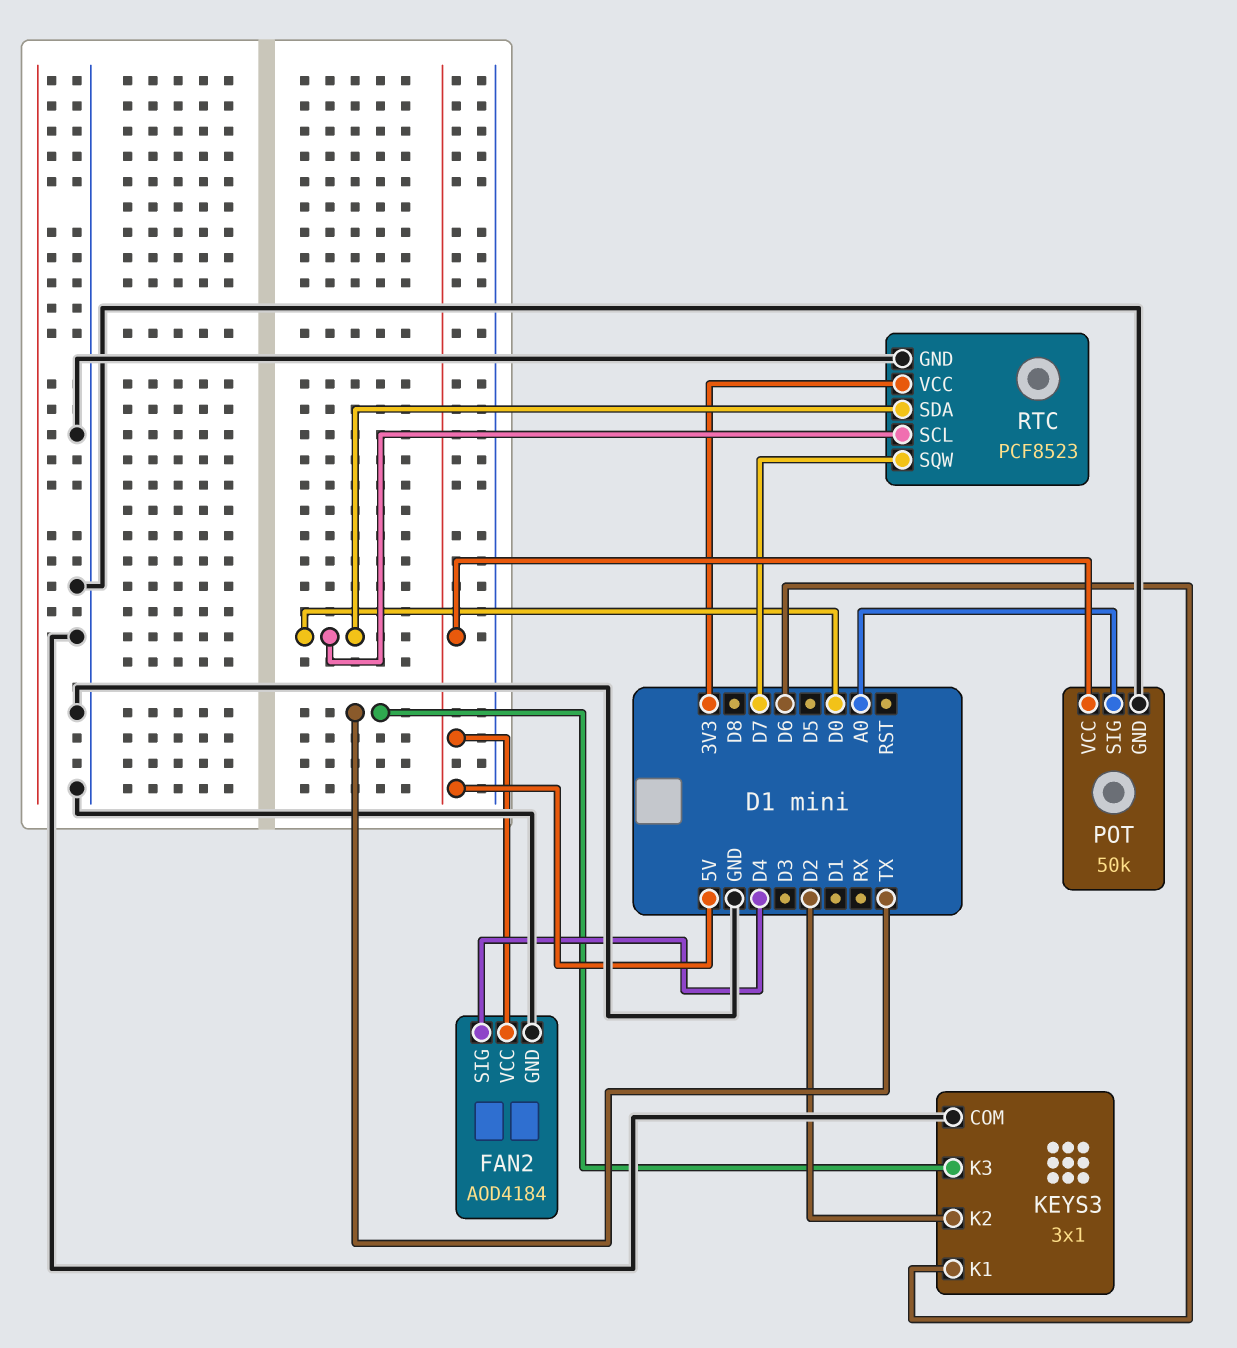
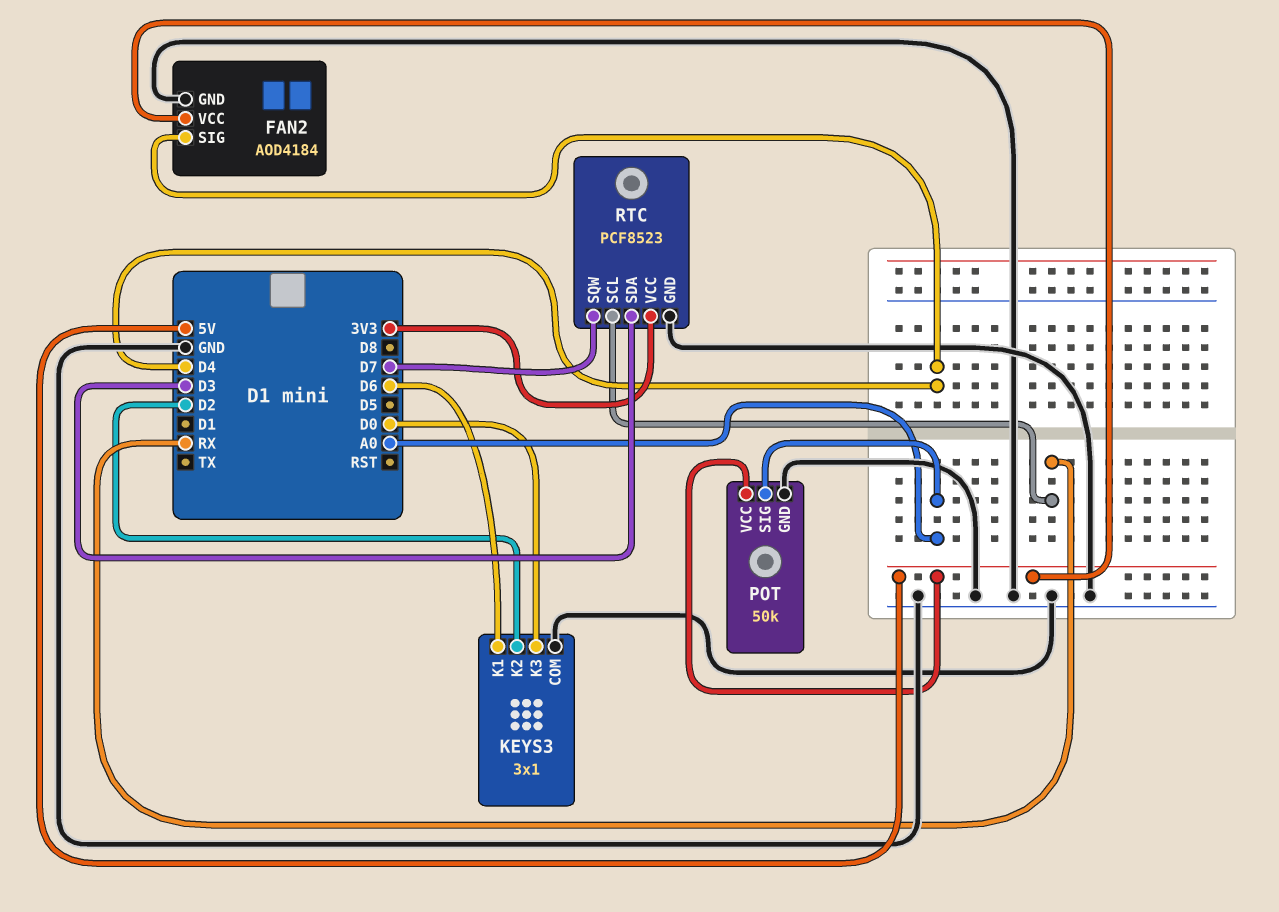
KEYS3 pin K3: TX -> D0
RTC pin SCL: D0 -> RX
RTC pin SDA: D0 -> D3

